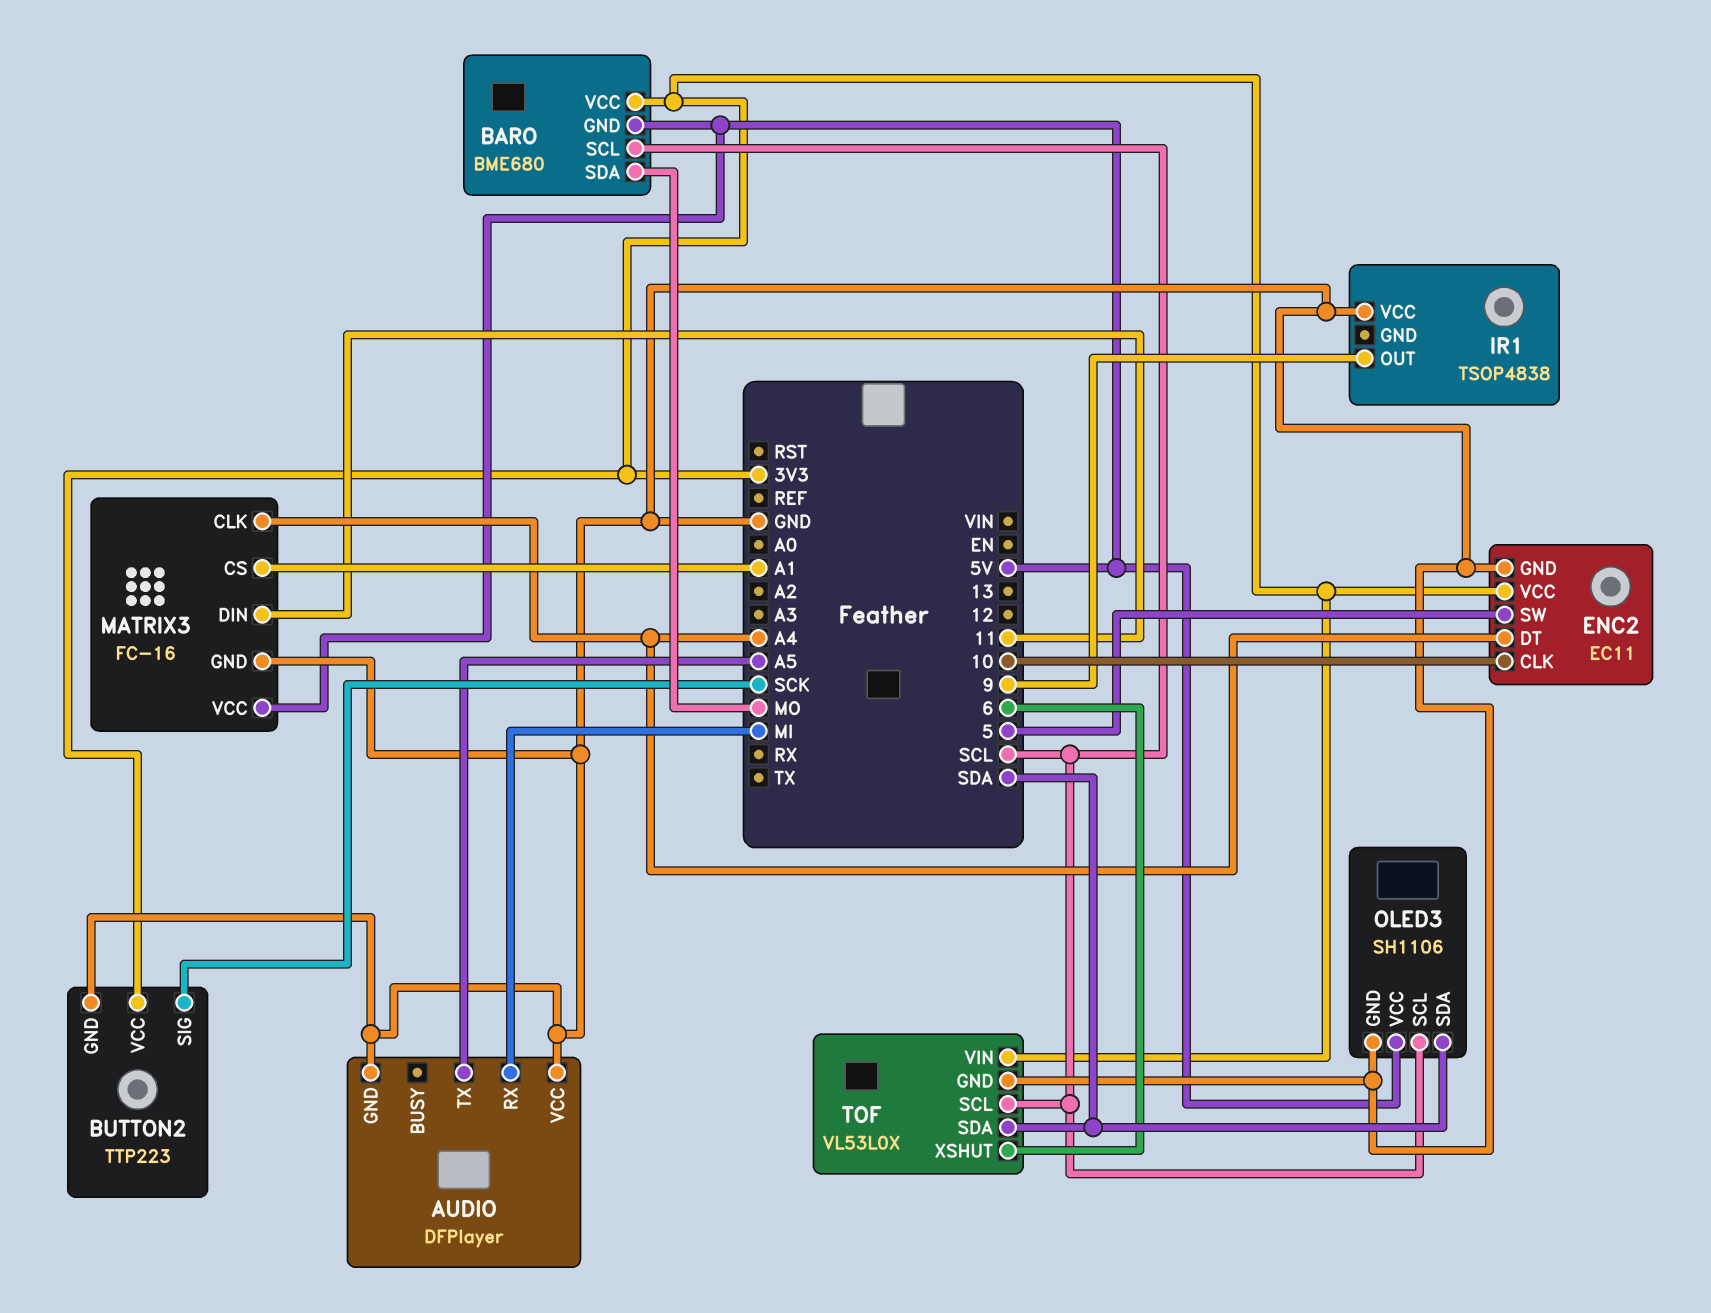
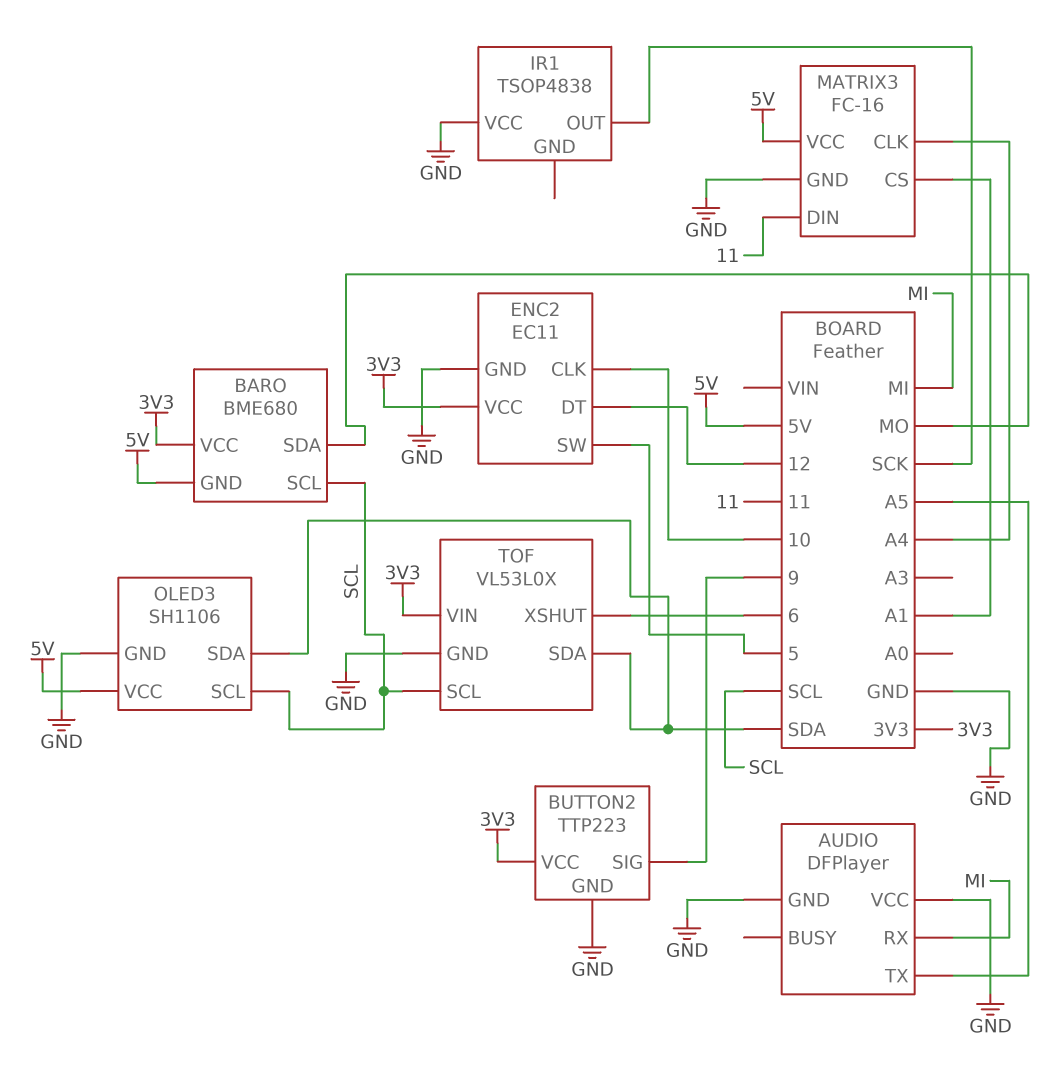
BUTTON2 pin SIG: SCK -> 9
ENC2 pin DT: A4 -> 12
IR1 pin OUT: 9 -> SCK

